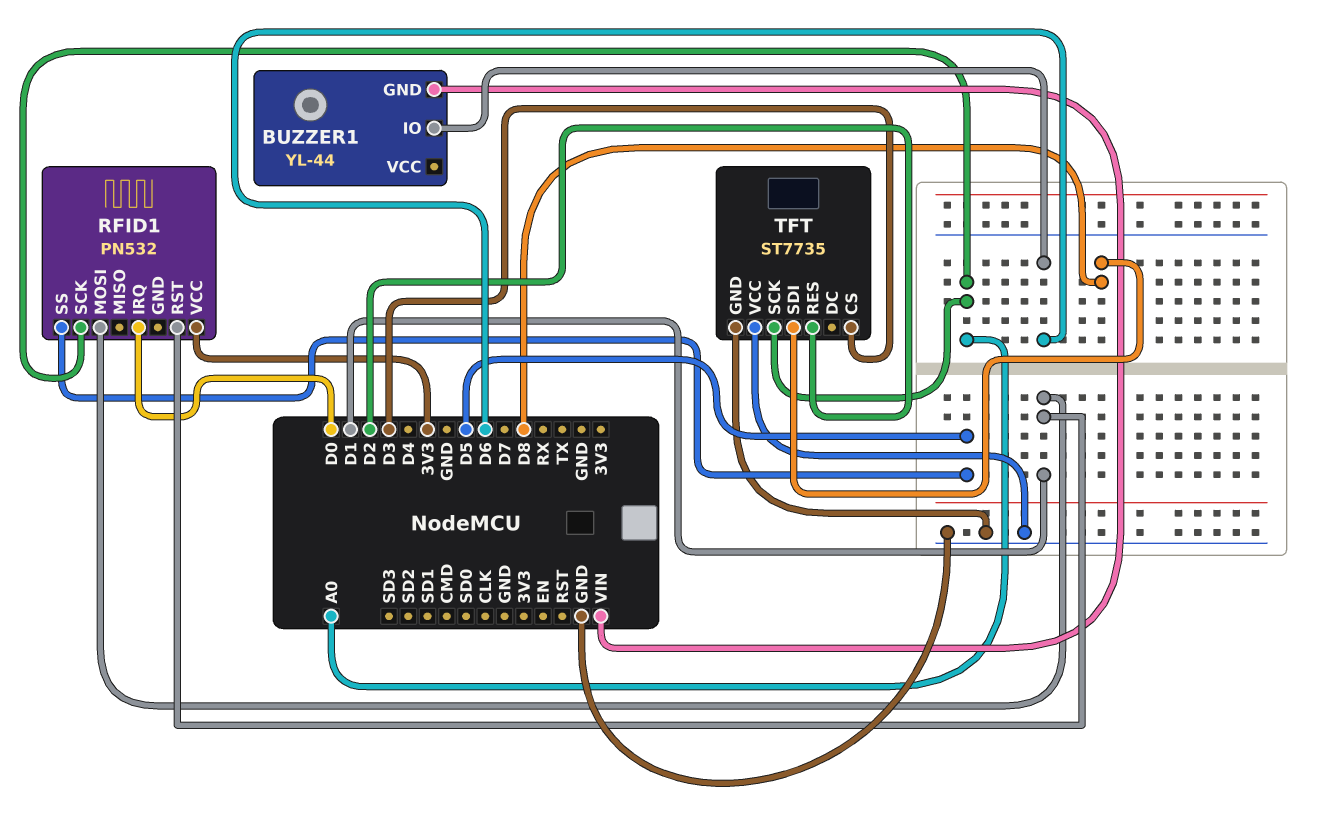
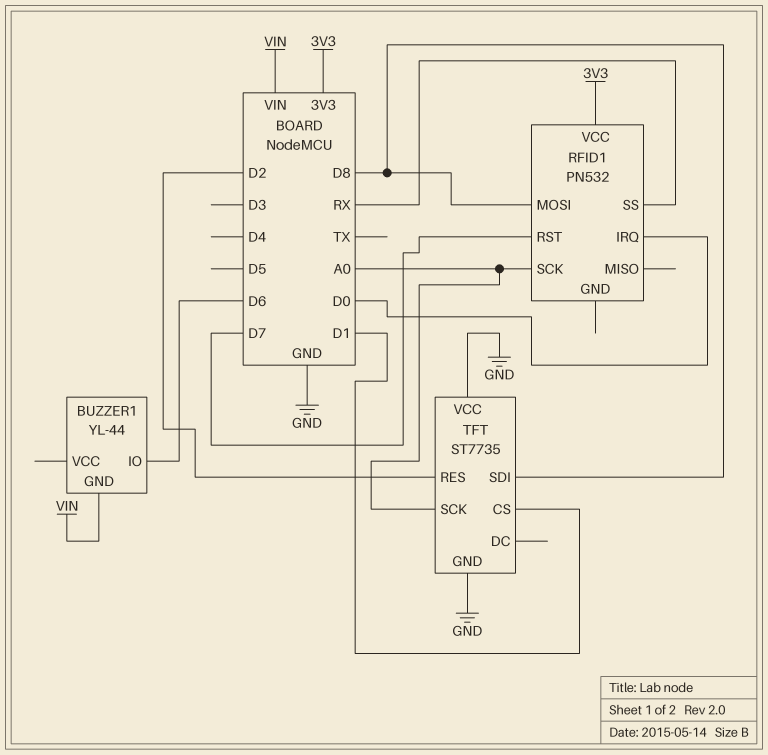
RFID1 pin MOSI: D1 -> D8
RFID1 pin RST: D1 -> D7
RFID1 pin SS: D5 -> RX
TFT pin CS: D3 -> D1

